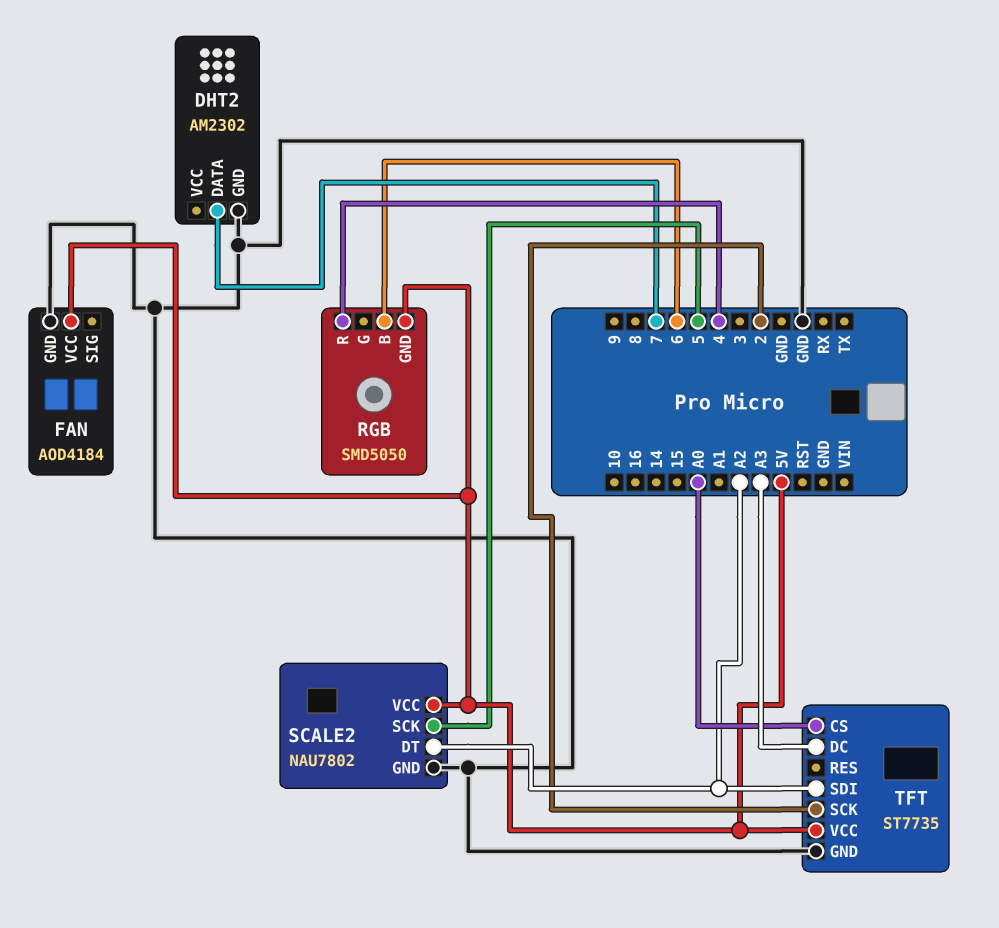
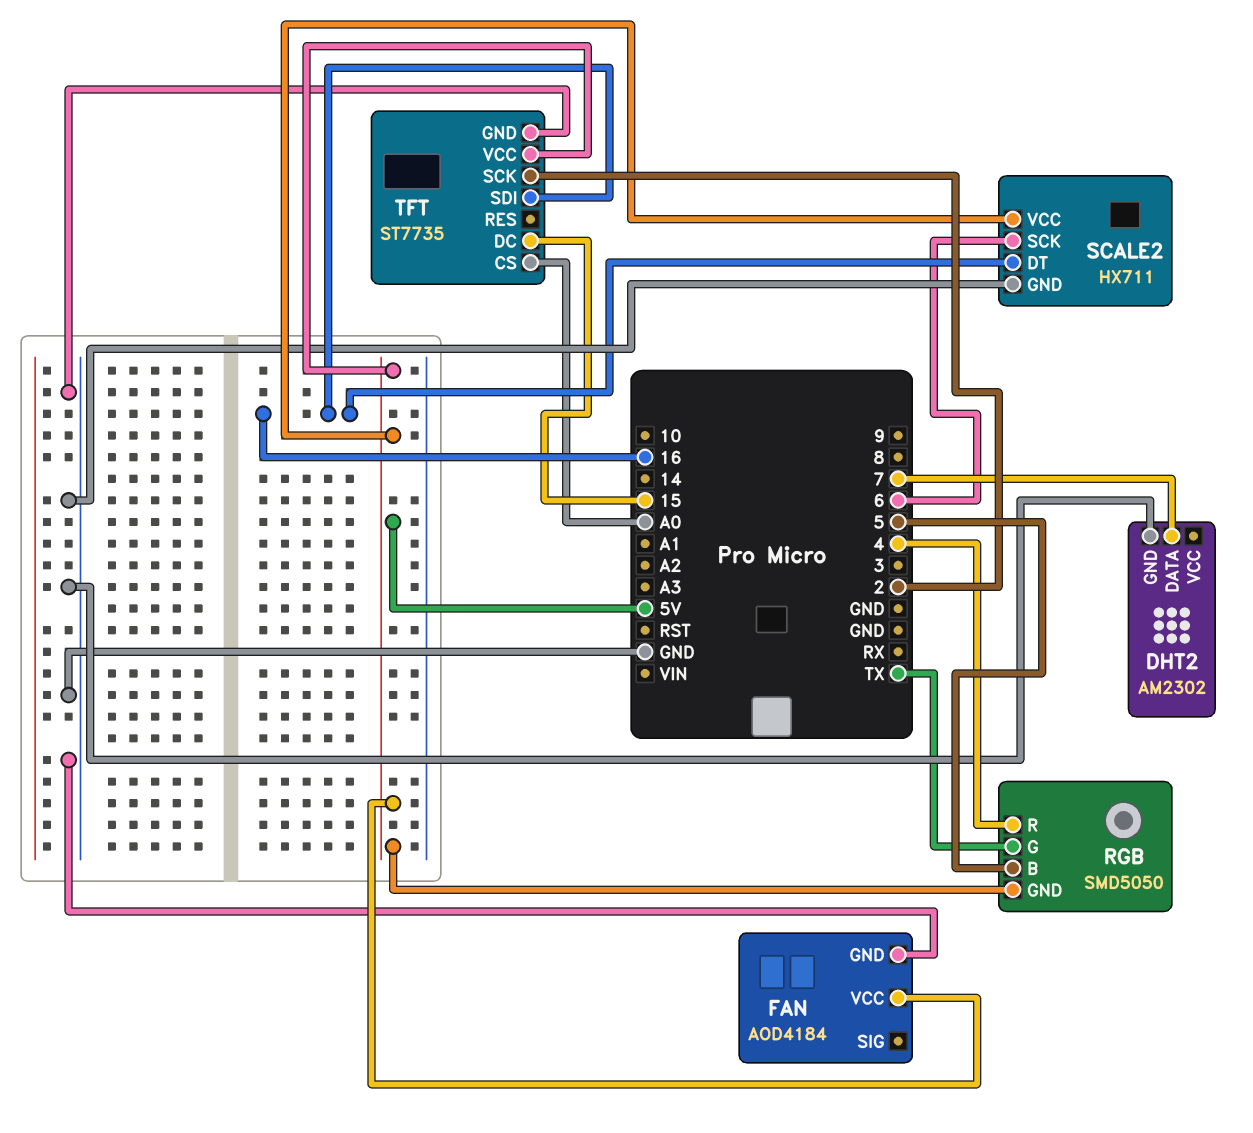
RGB pin B: 6 -> 5
RGB pin G: none -> TX
SCALE2: NAU7802 -> HX711
SCALE2 pin DT: A2 -> 16
SCALE2 pin SCK: 5 -> 6
TFT pin DC: A3 -> 15
TFT pin SDI: A2 -> 16

